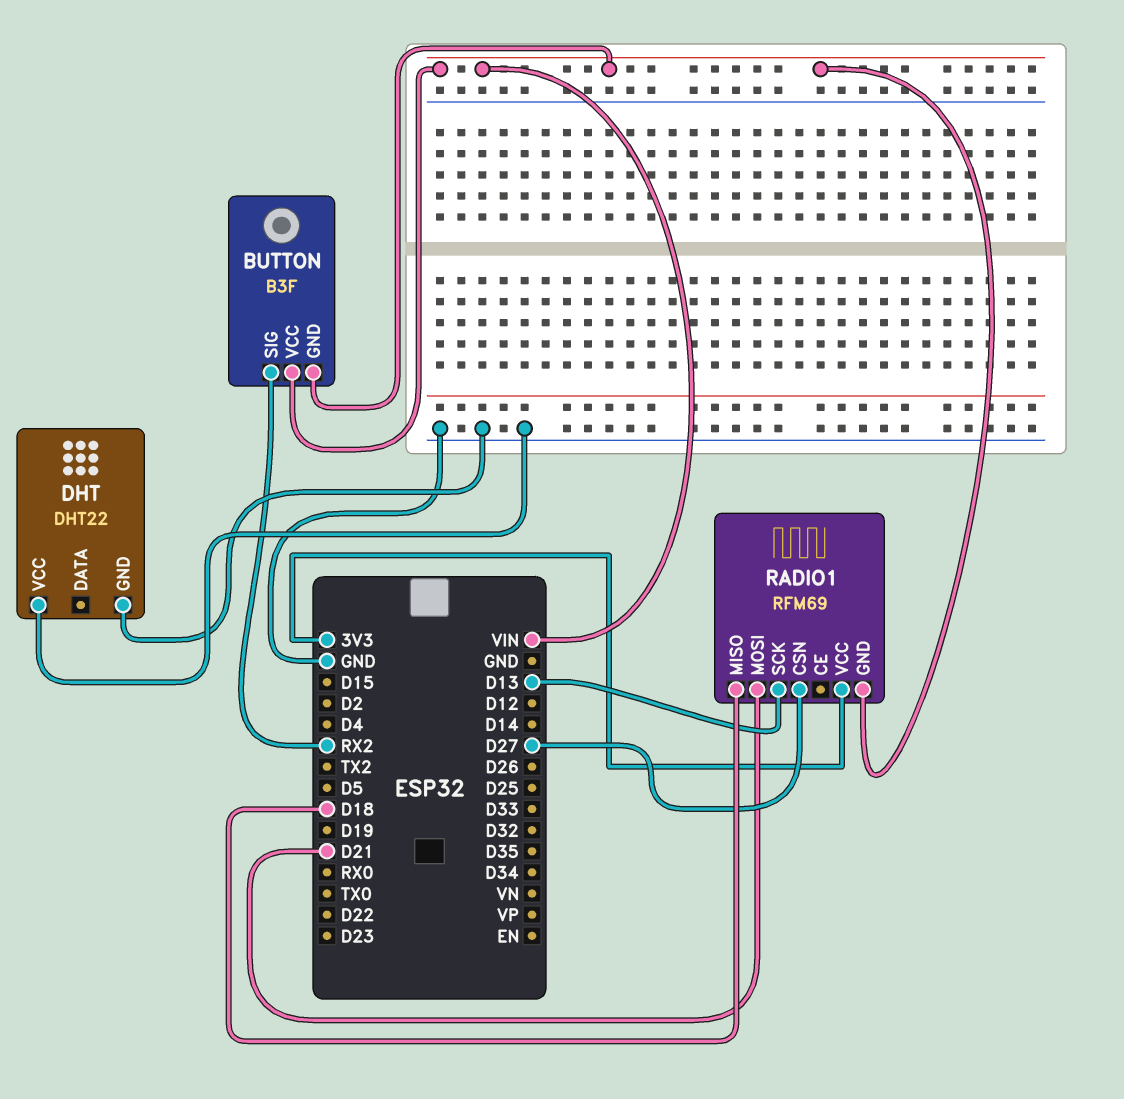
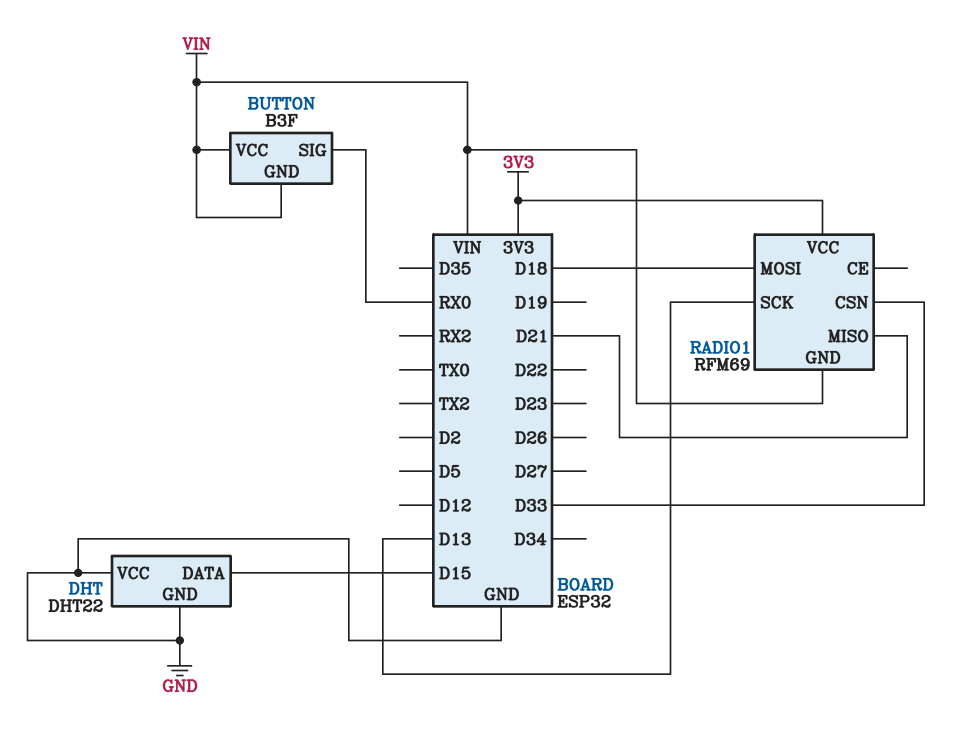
BUTTON pin SIG: RX2 -> RX0
DHT pin DATA: none -> D15
RADIO1 pin CSN: D27 -> D33
RADIO1 pin MISO: D18 -> D21
RADIO1 pin MOSI: D21 -> D18

